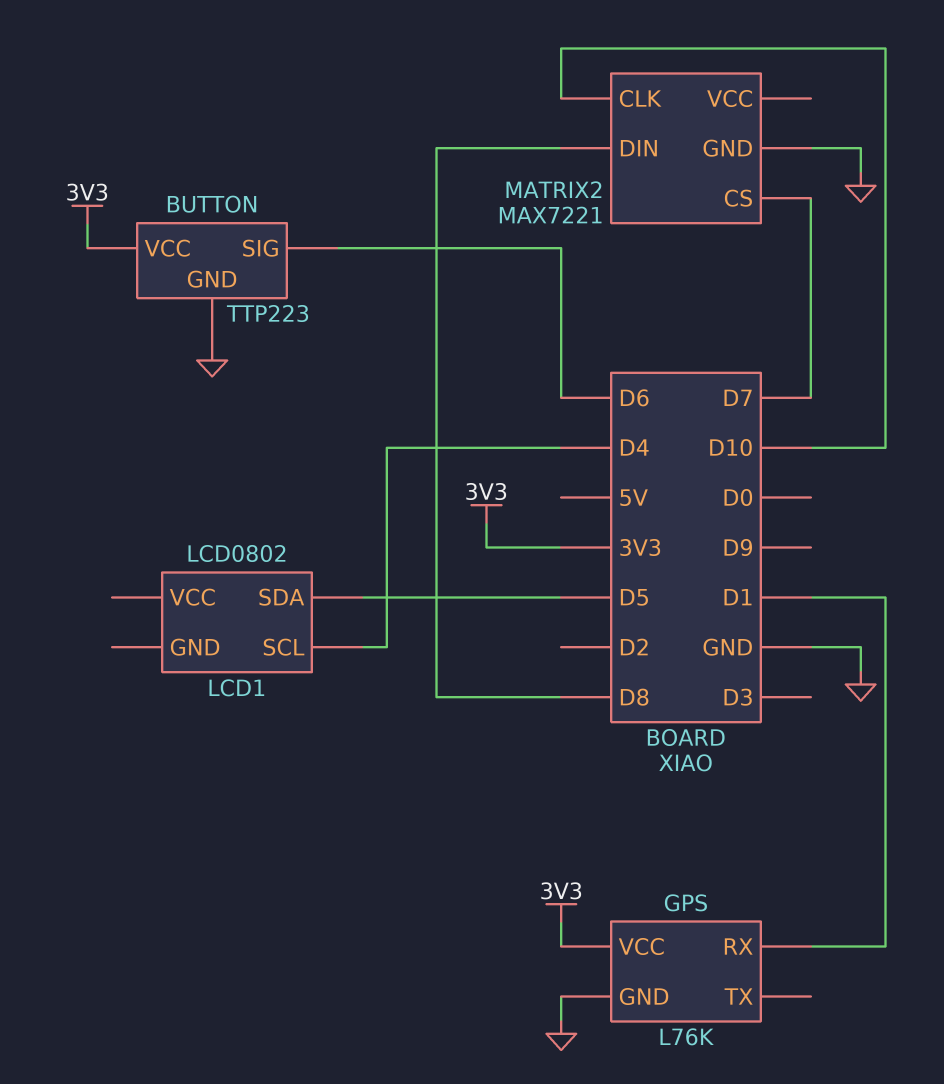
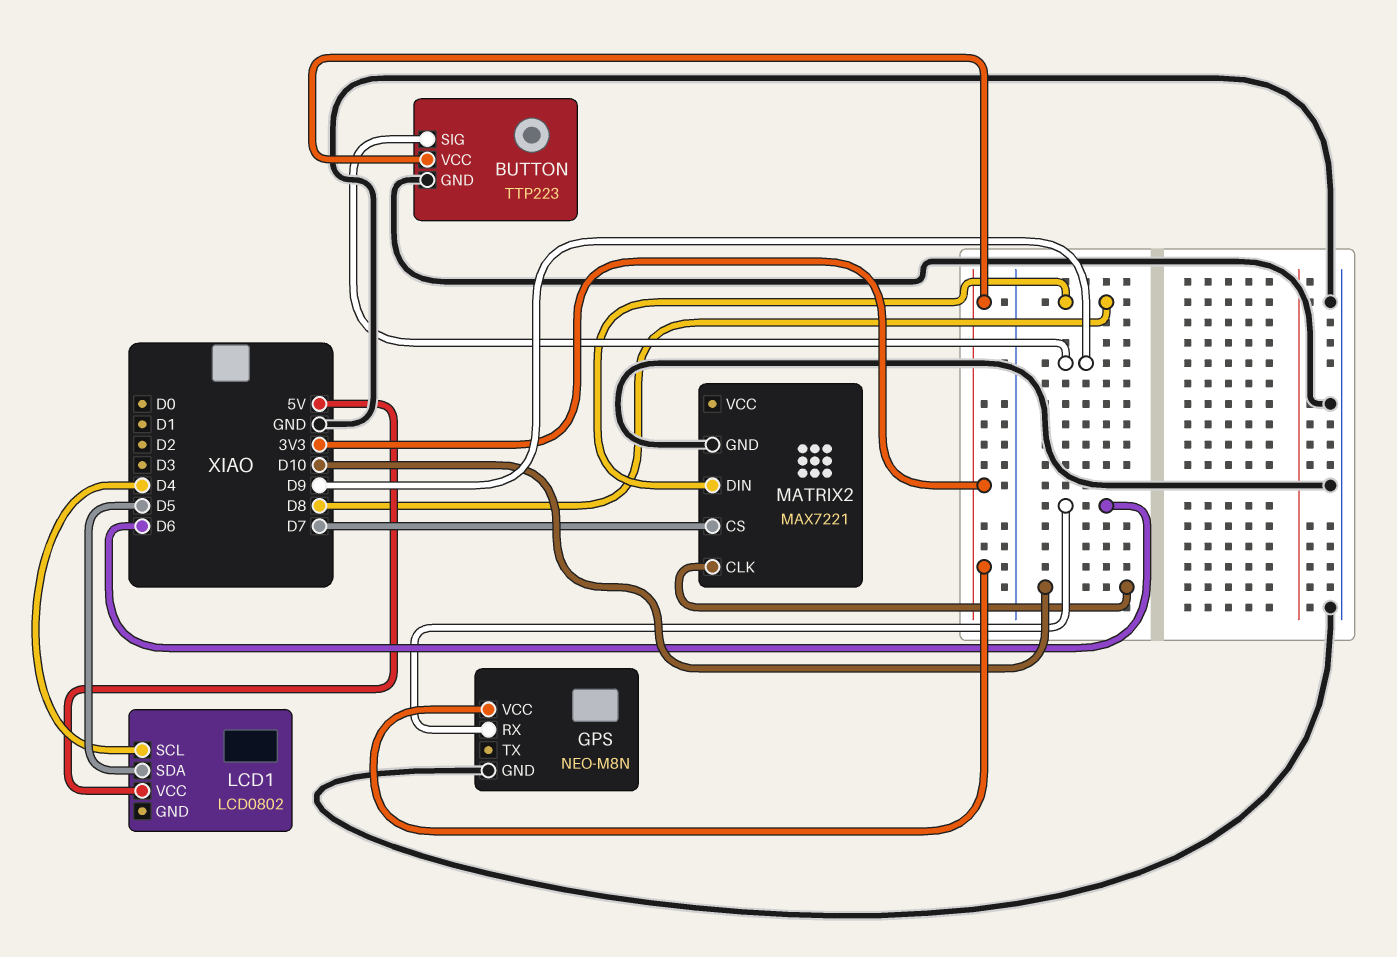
BUTTON pin SIG: D6 -> D9
GPS: L76K -> NEO-M8N
GPS pin RX: D1 -> D6
LCD1 pin VCC: none -> 5V

